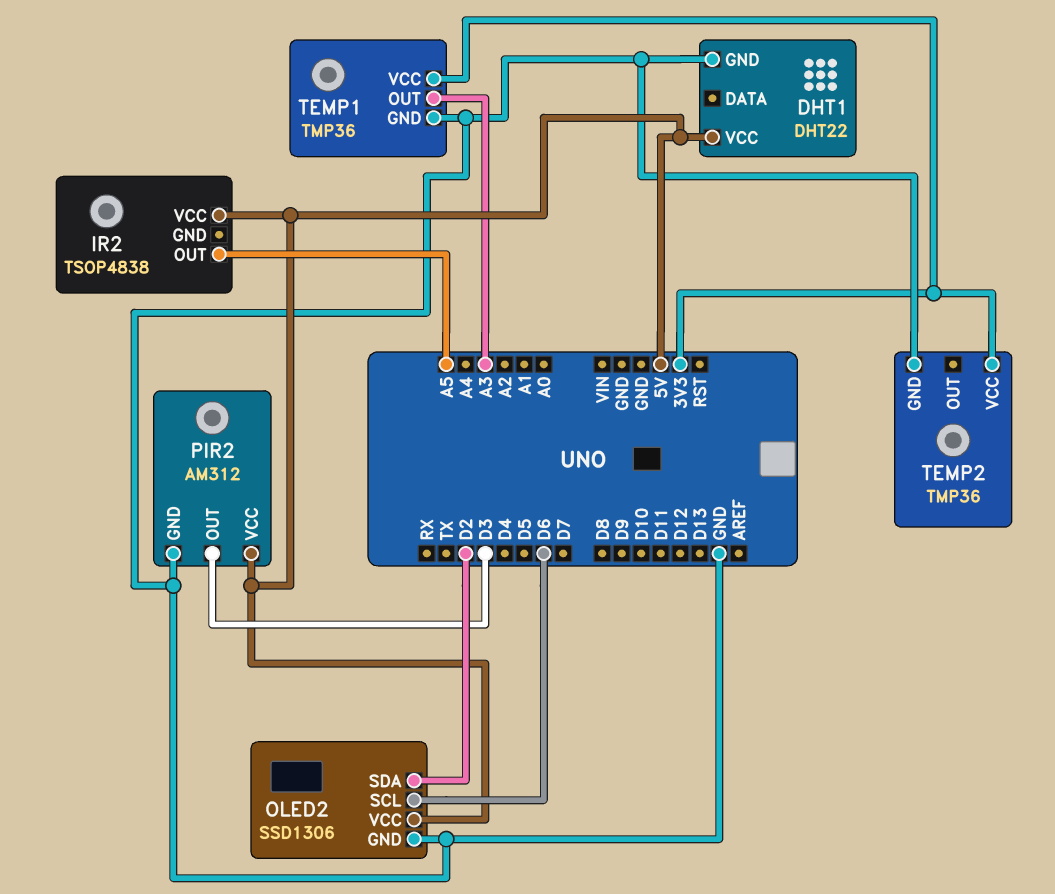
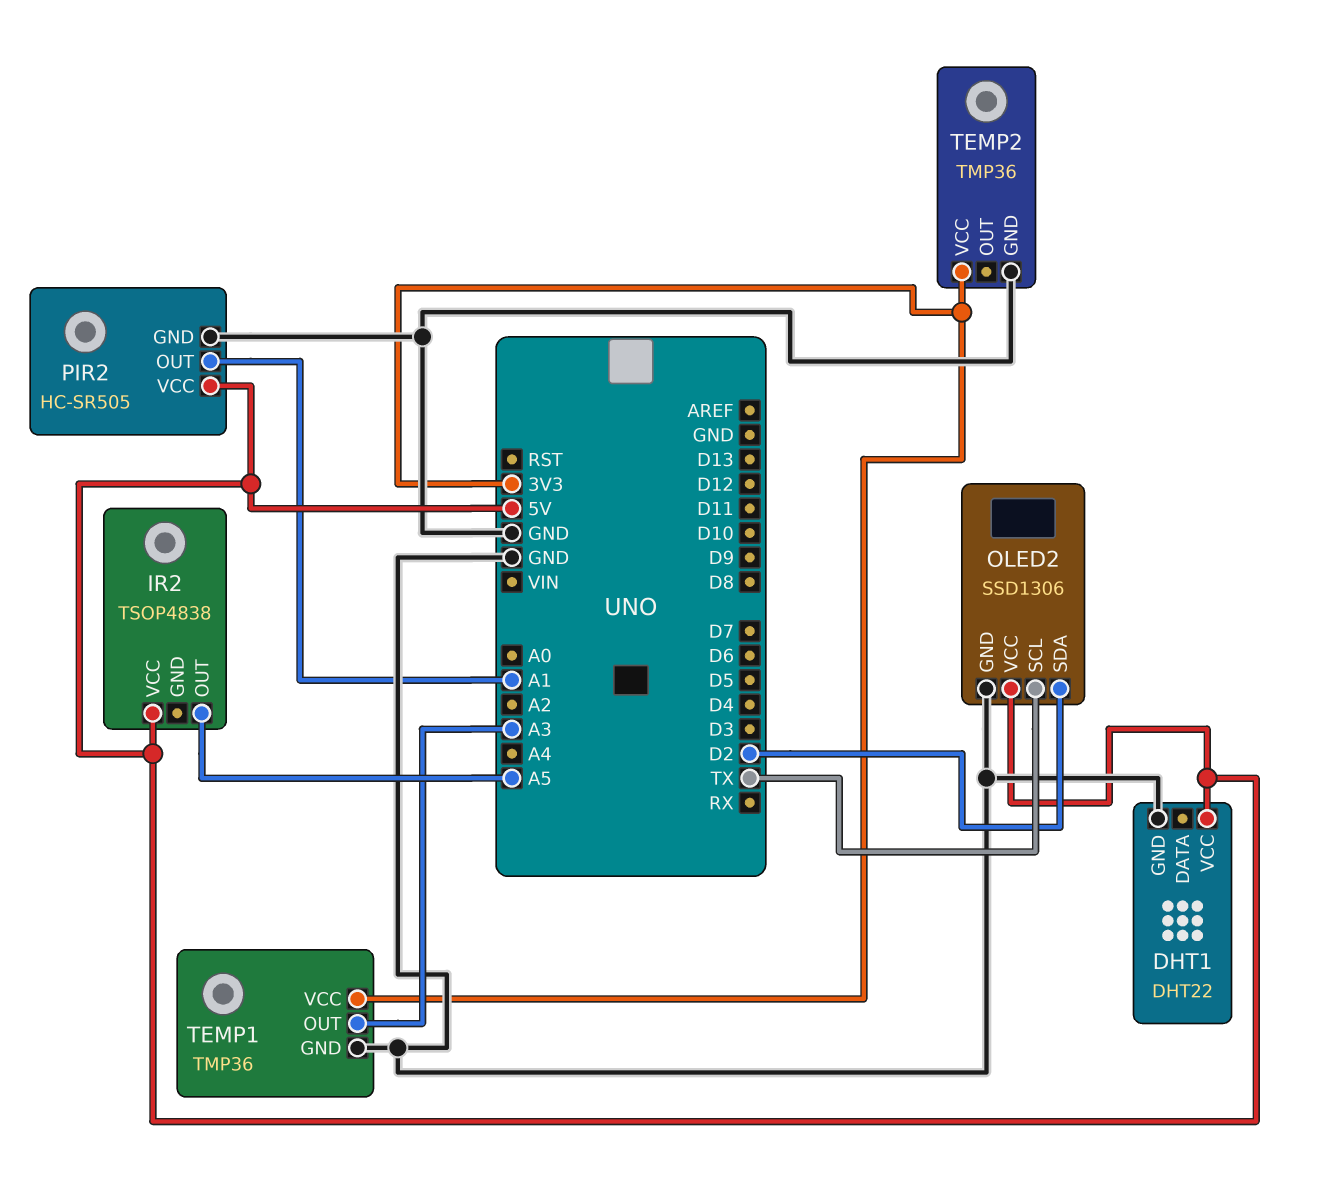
OLED2 pin SCL: D6 -> TX
PIR2: AM312 -> HC-SR505
PIR2 pin OUT: D3 -> A1

